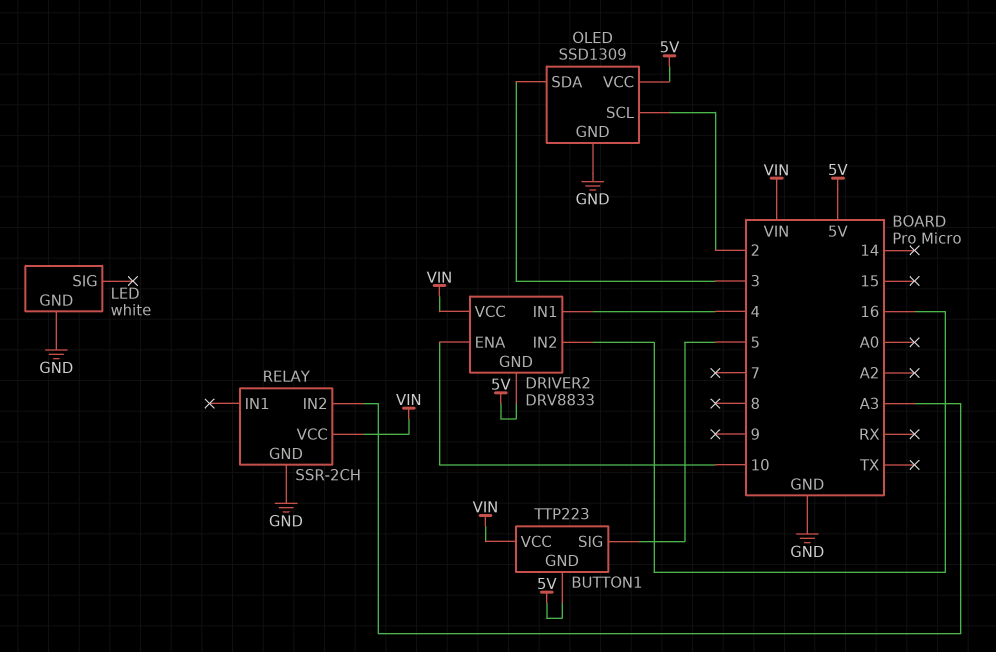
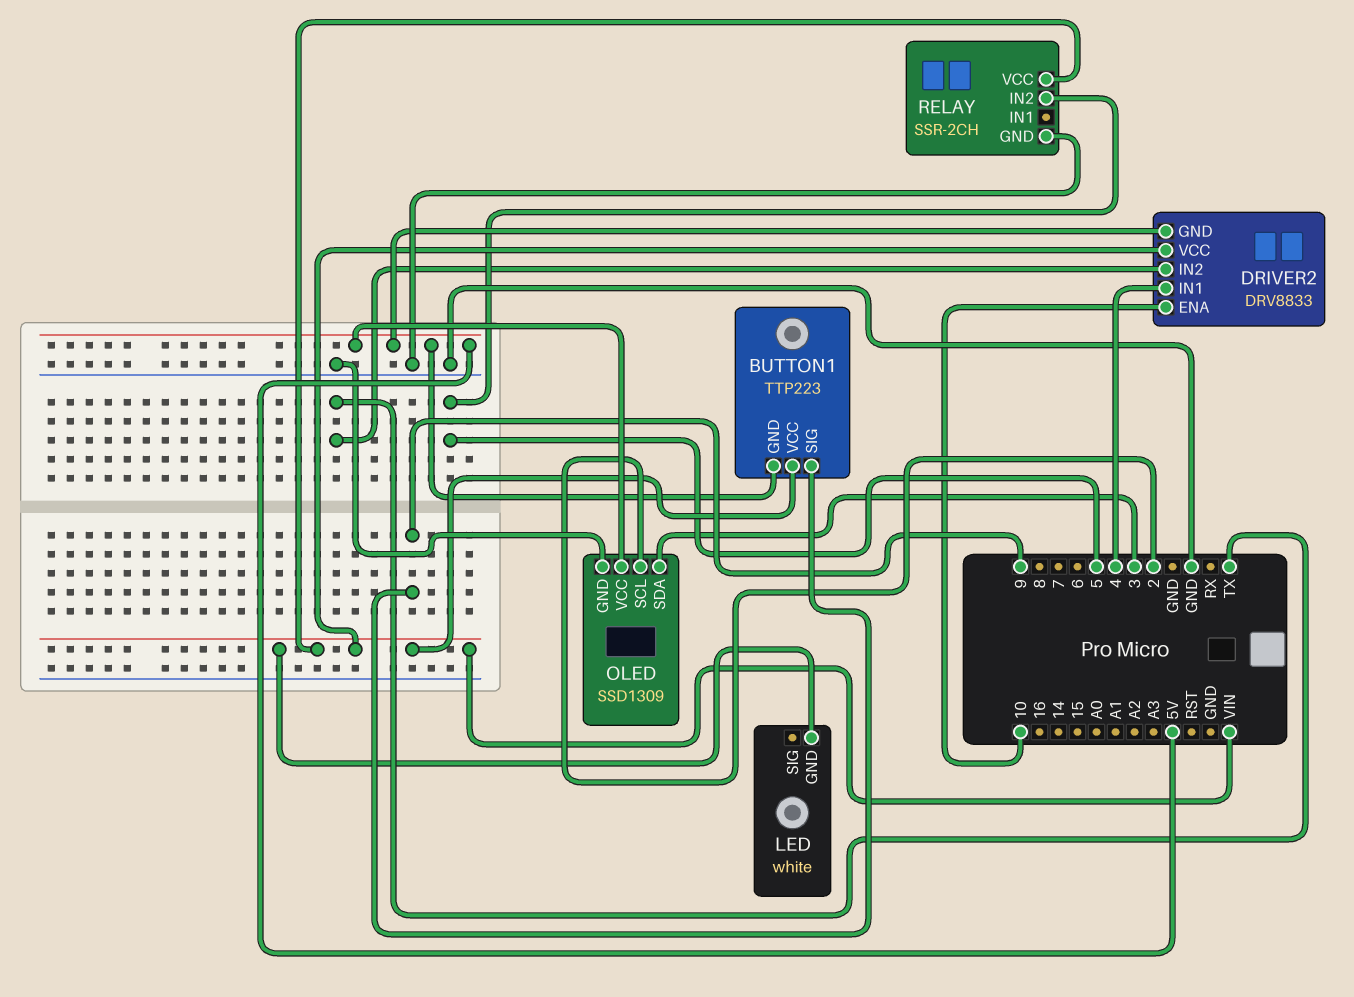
BUTTON1 pin SIG: 5 -> 9
DRIVER2 pin IN2: 16 -> TX
LED pin GND: GND -> VIN
RELAY pin IN2: A3 -> 5

